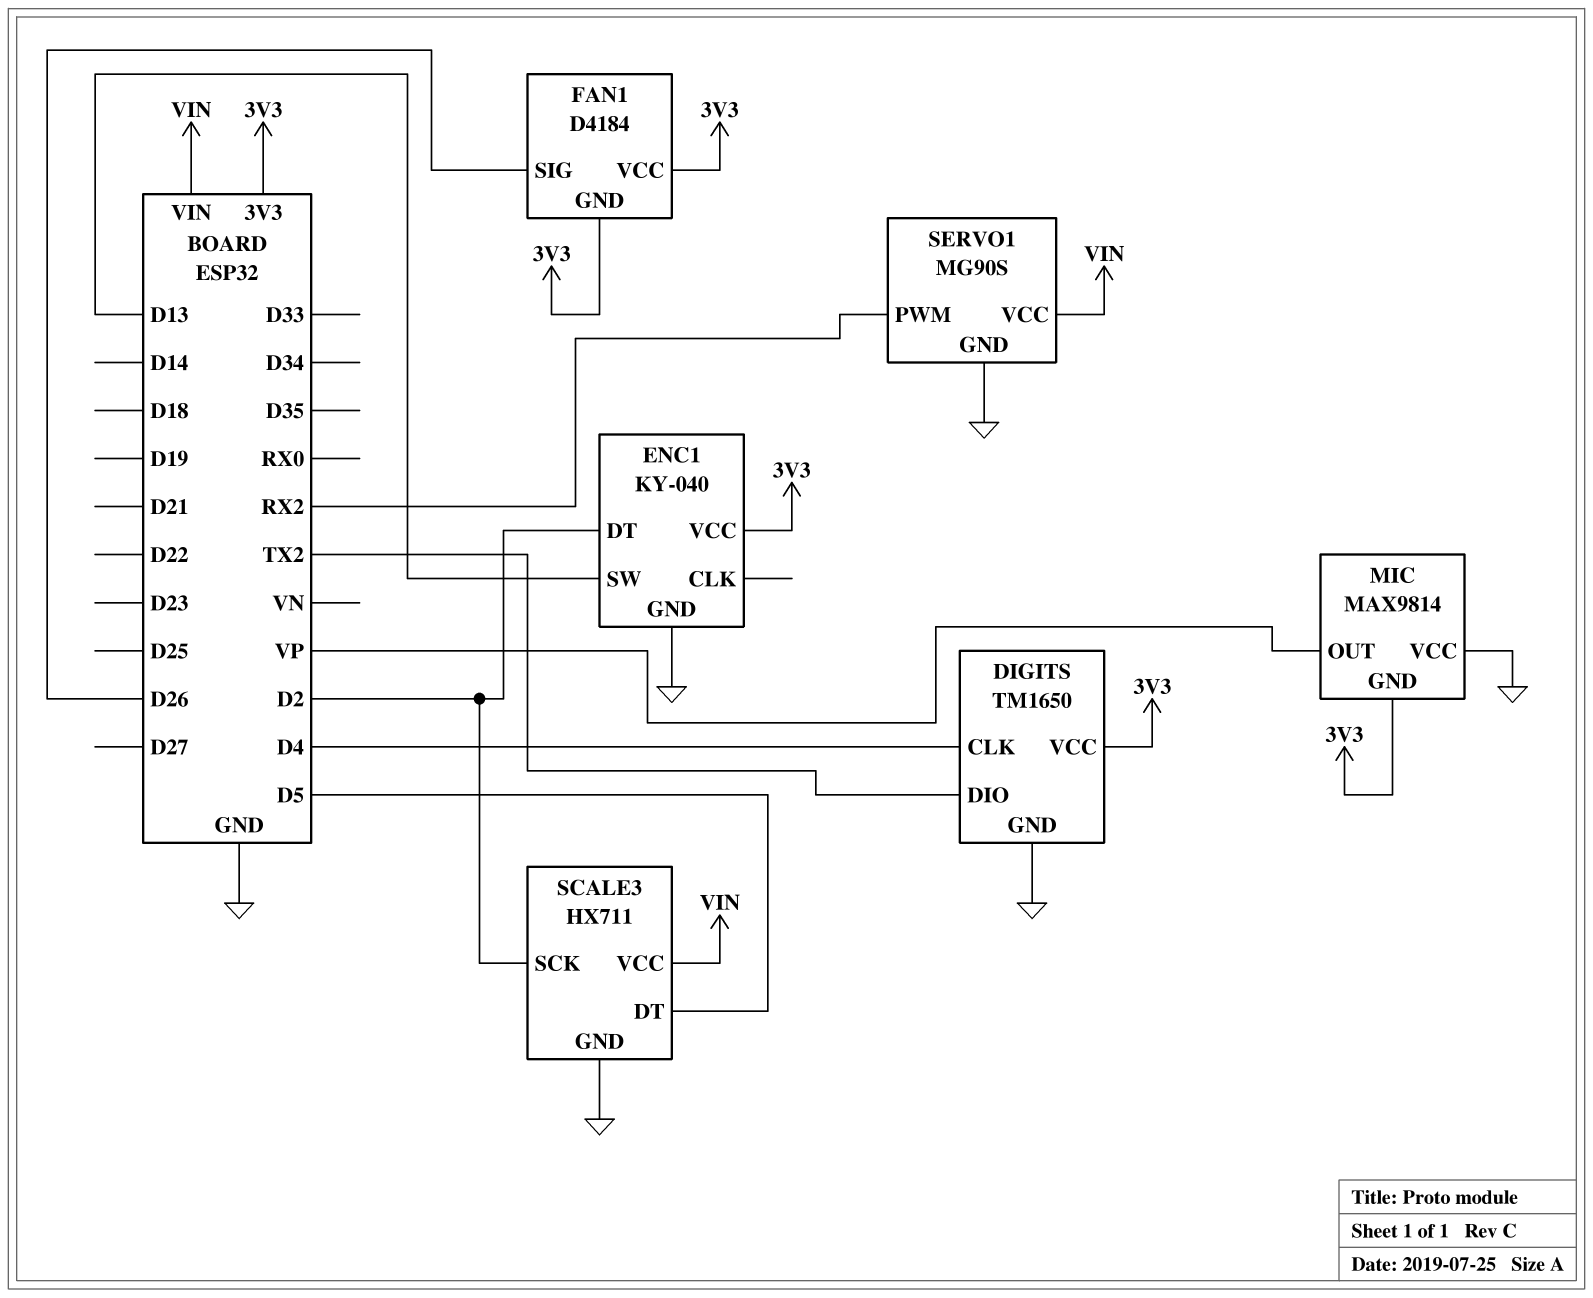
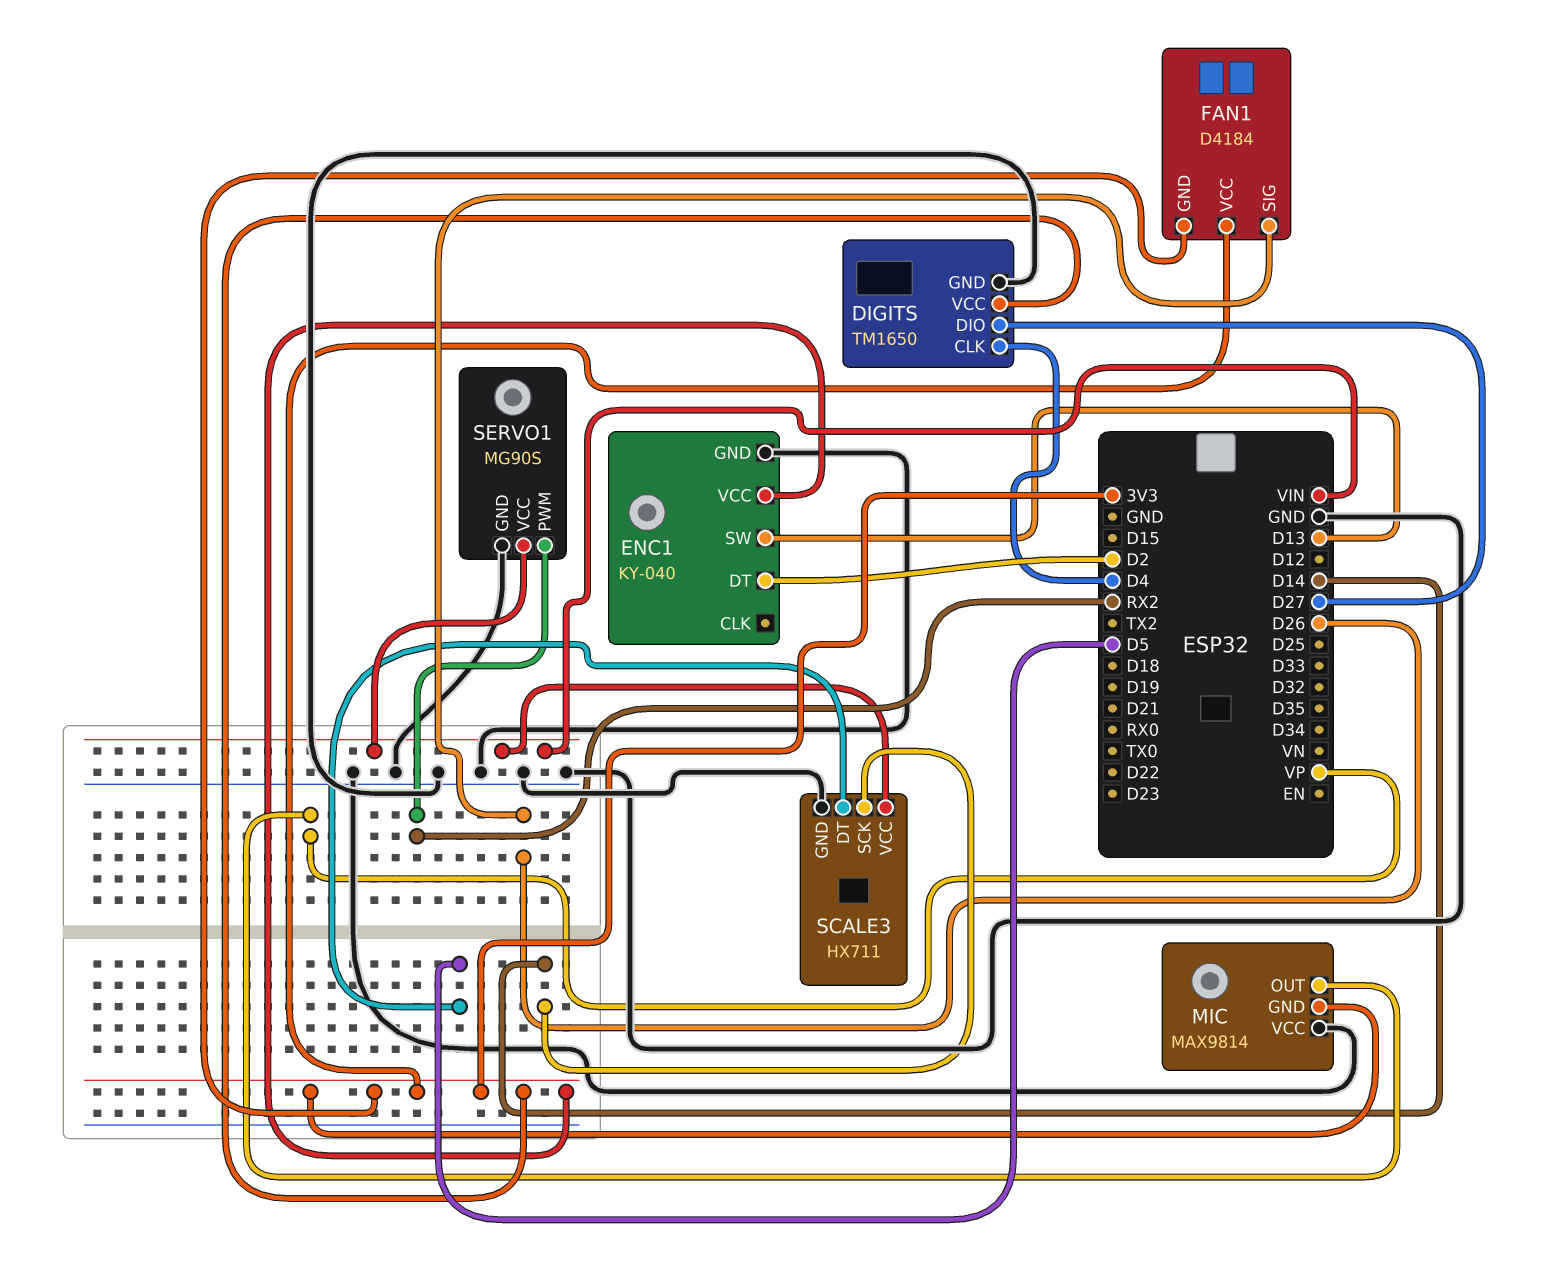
DIGITS pin DIO: TX2 -> D27
SCALE3 pin SCK: D2 -> D14

